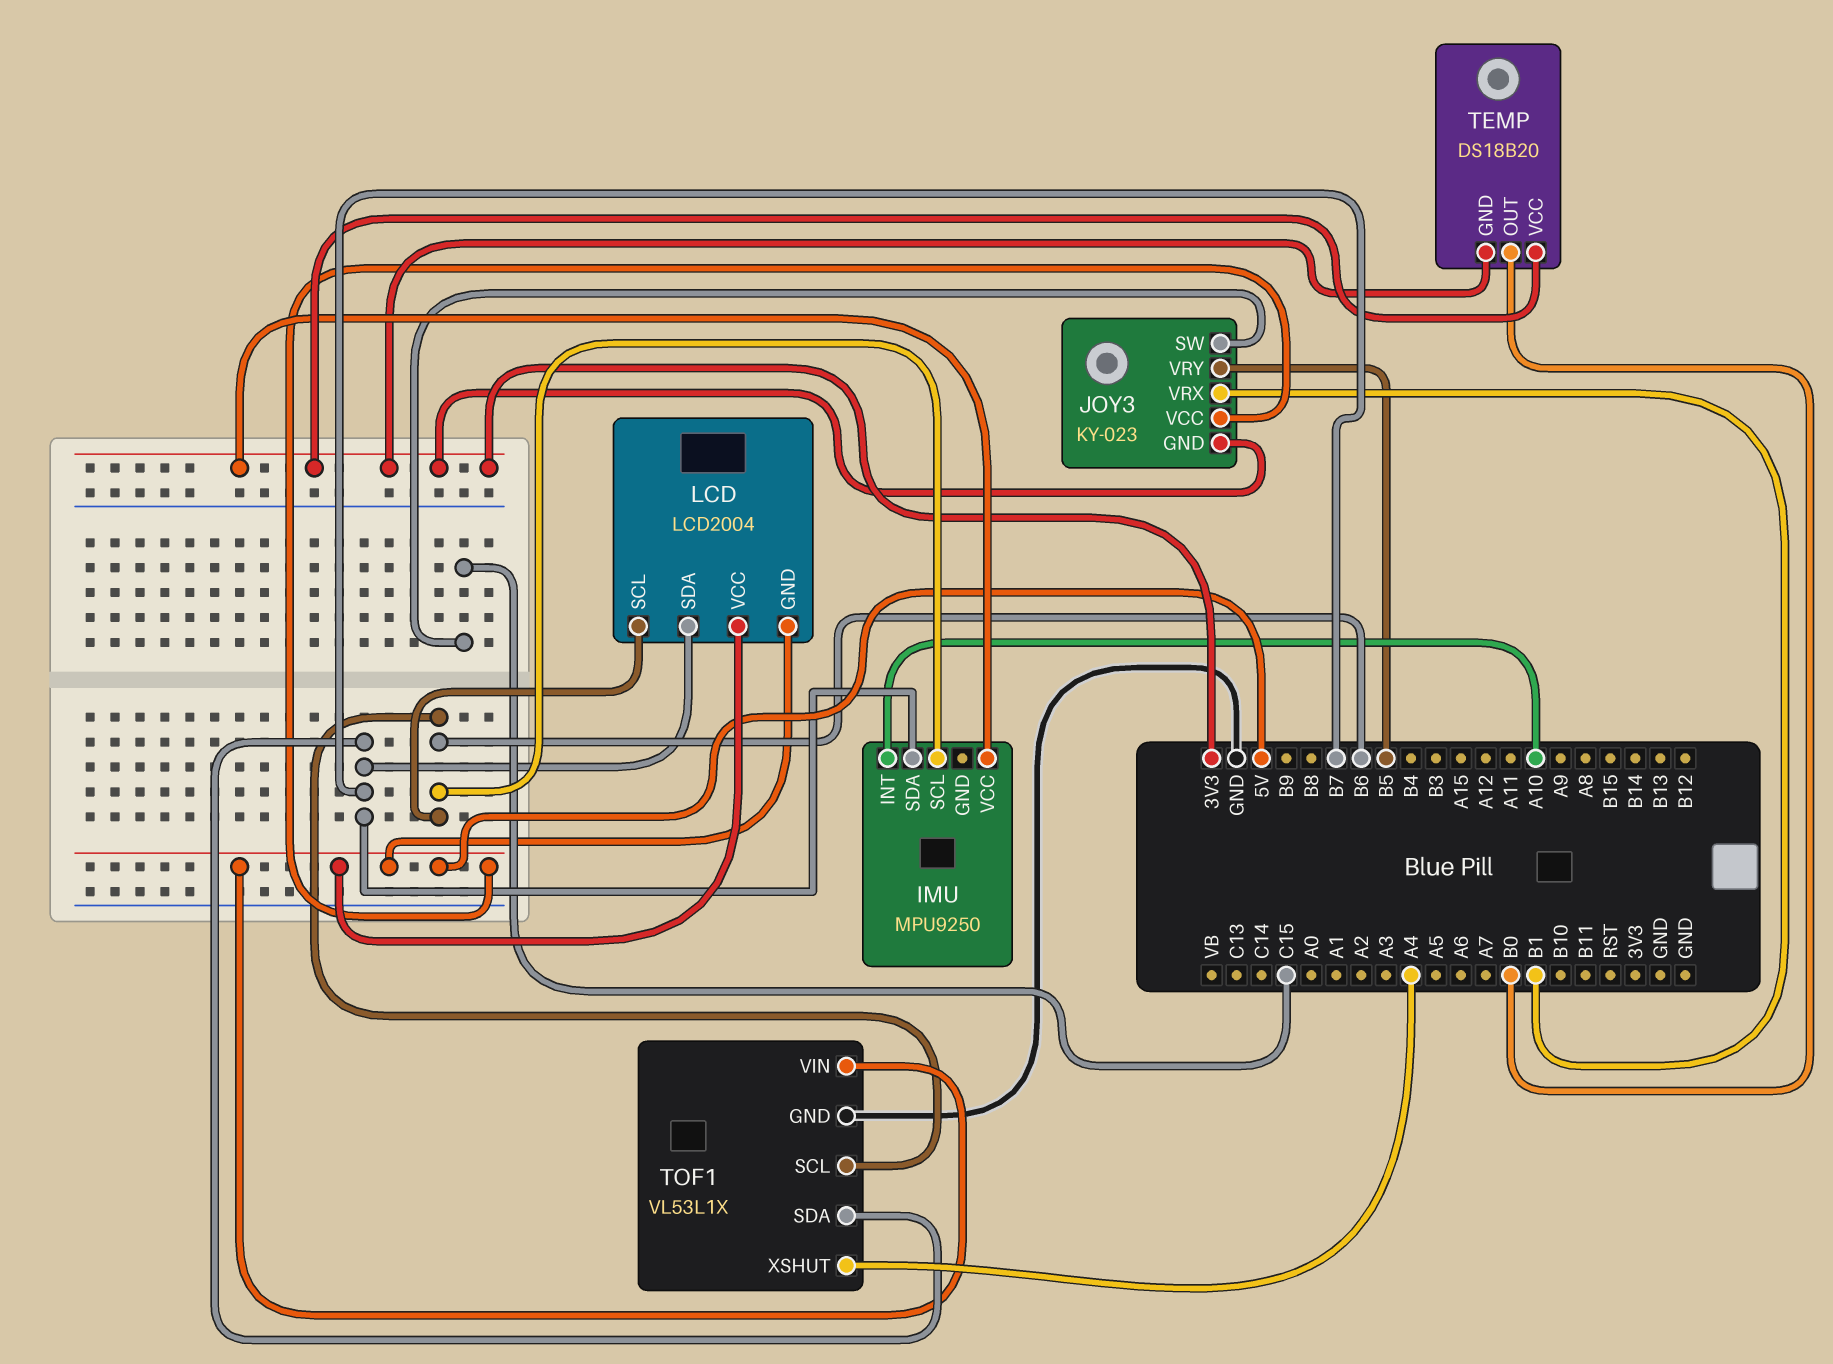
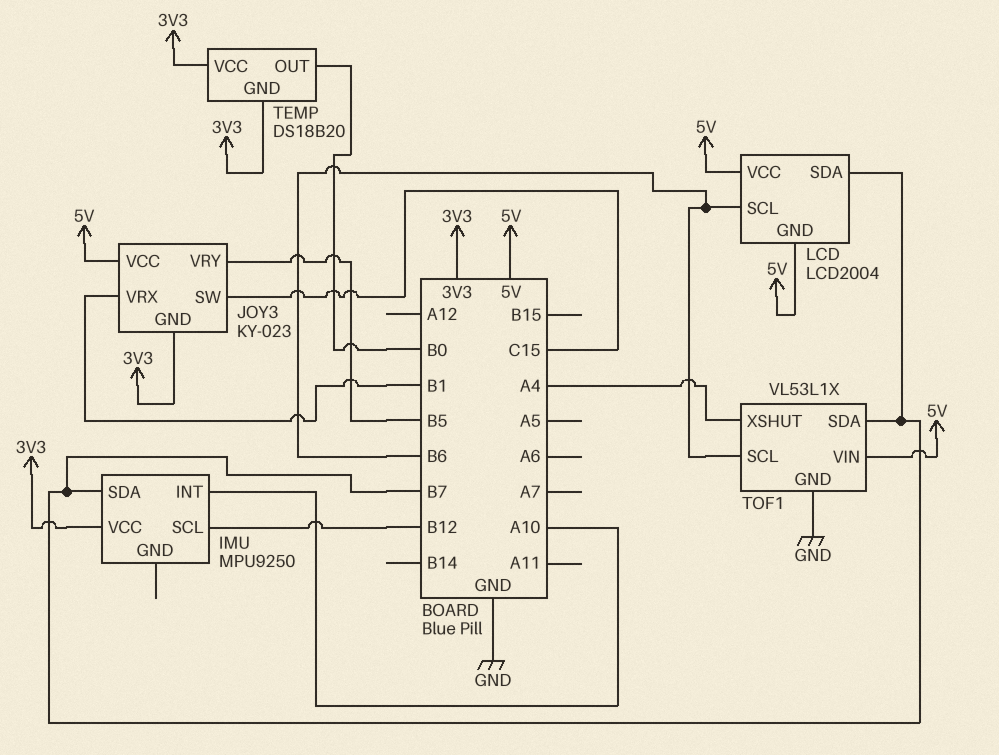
IMU pin SCL: B6 -> B12

